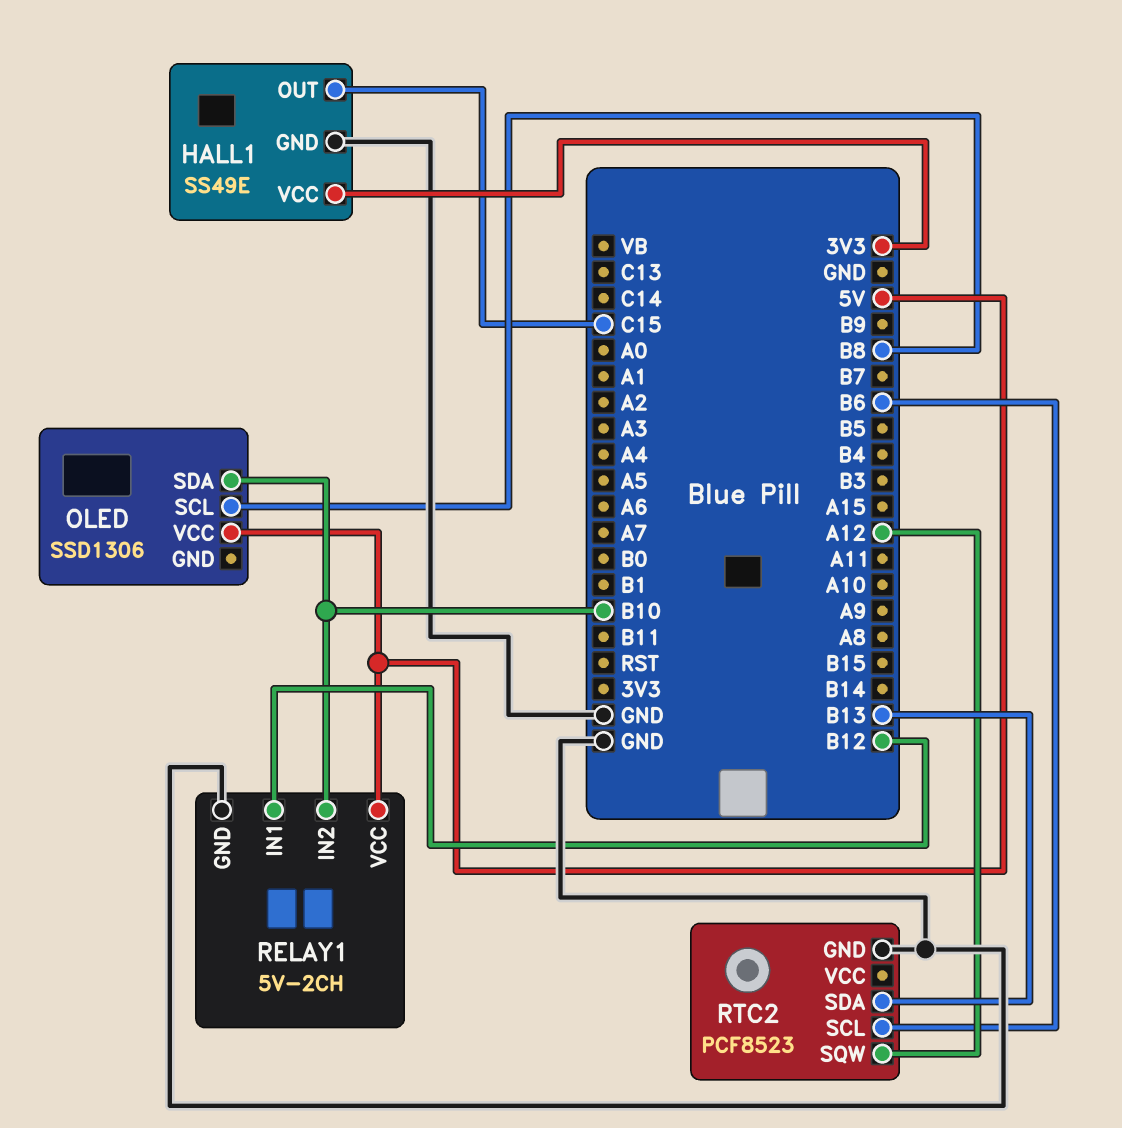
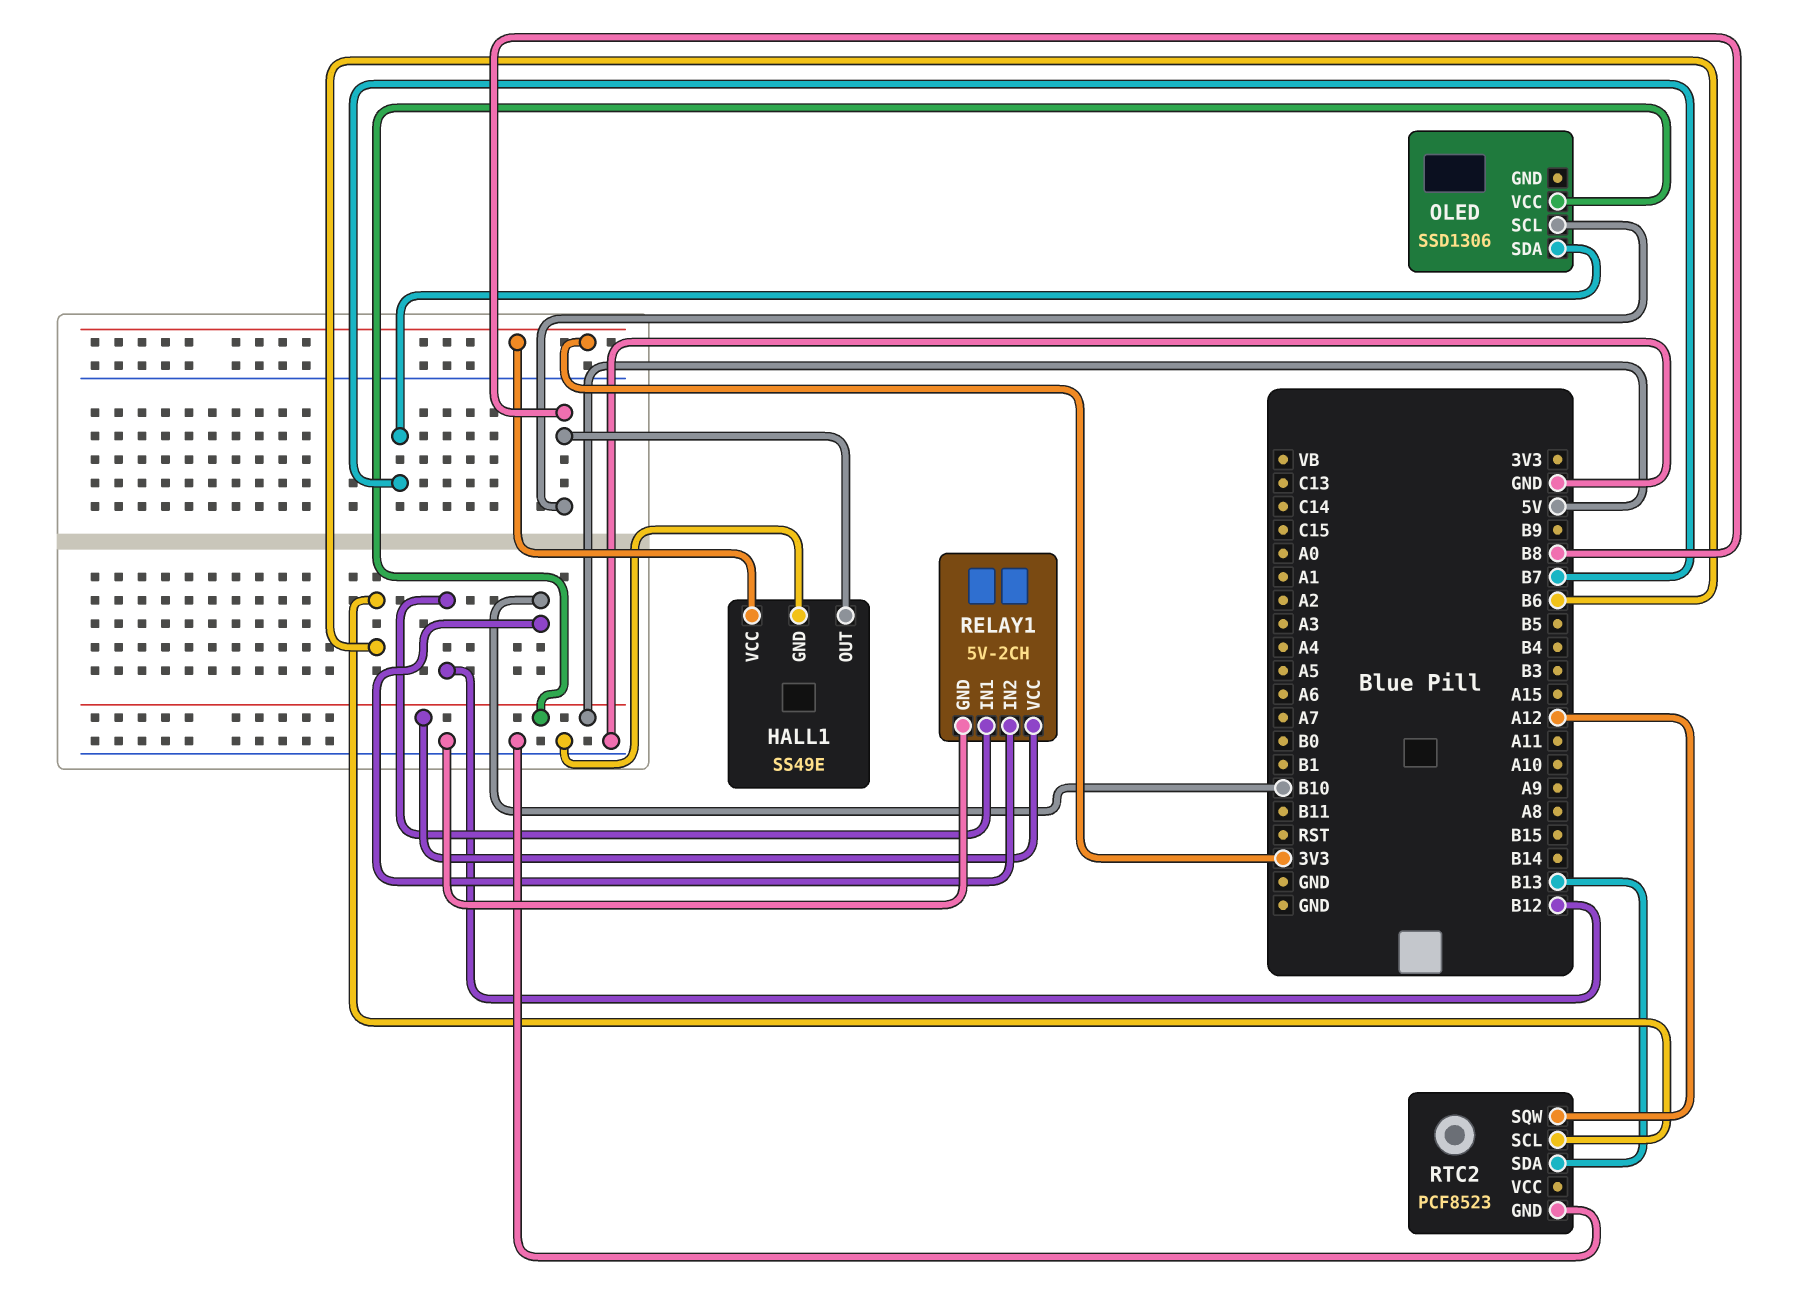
HALL1 pin OUT: C15 -> B8
OLED pin SDA: B10 -> B7

